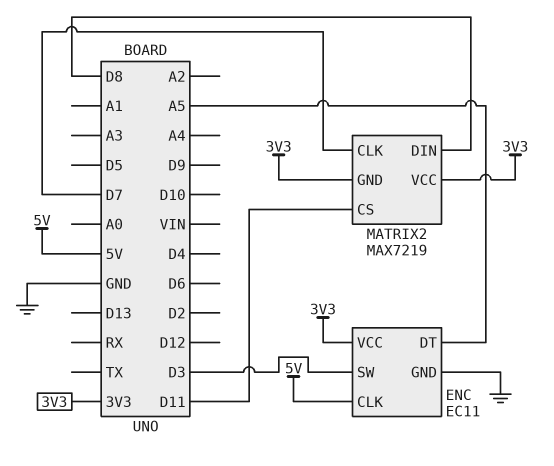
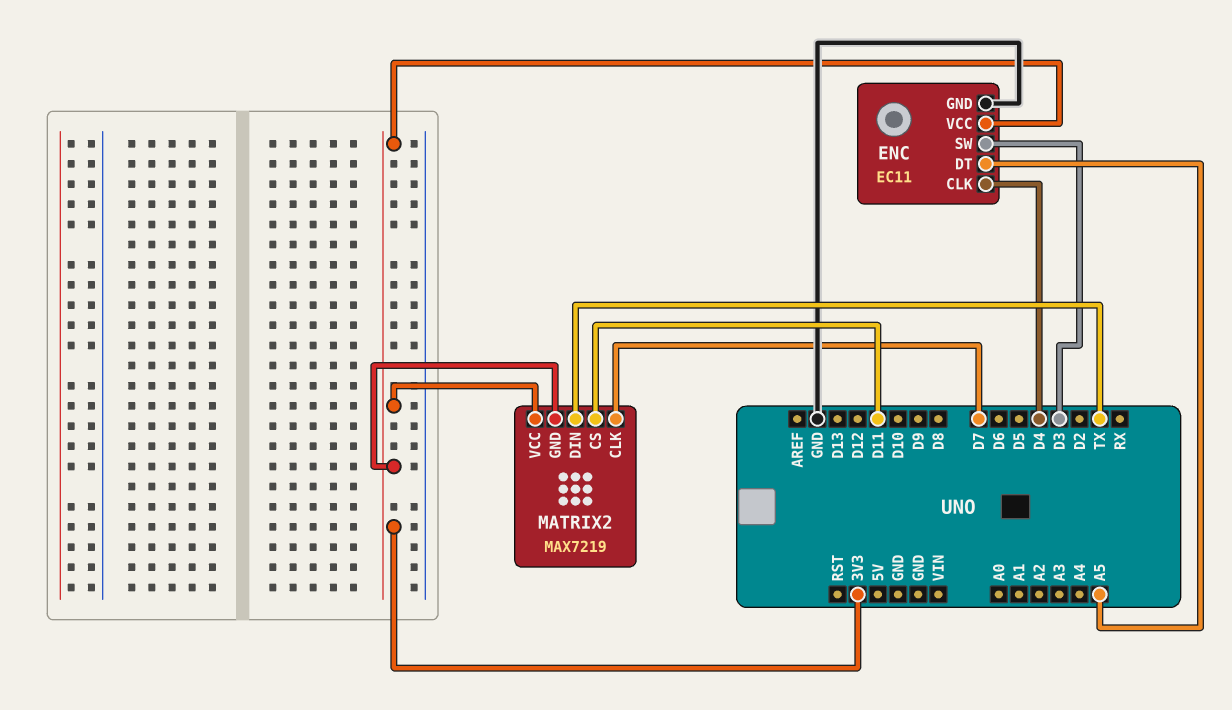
ENC pin CLK: 5V -> D4
MATRIX2 pin DIN: D8 -> TX

